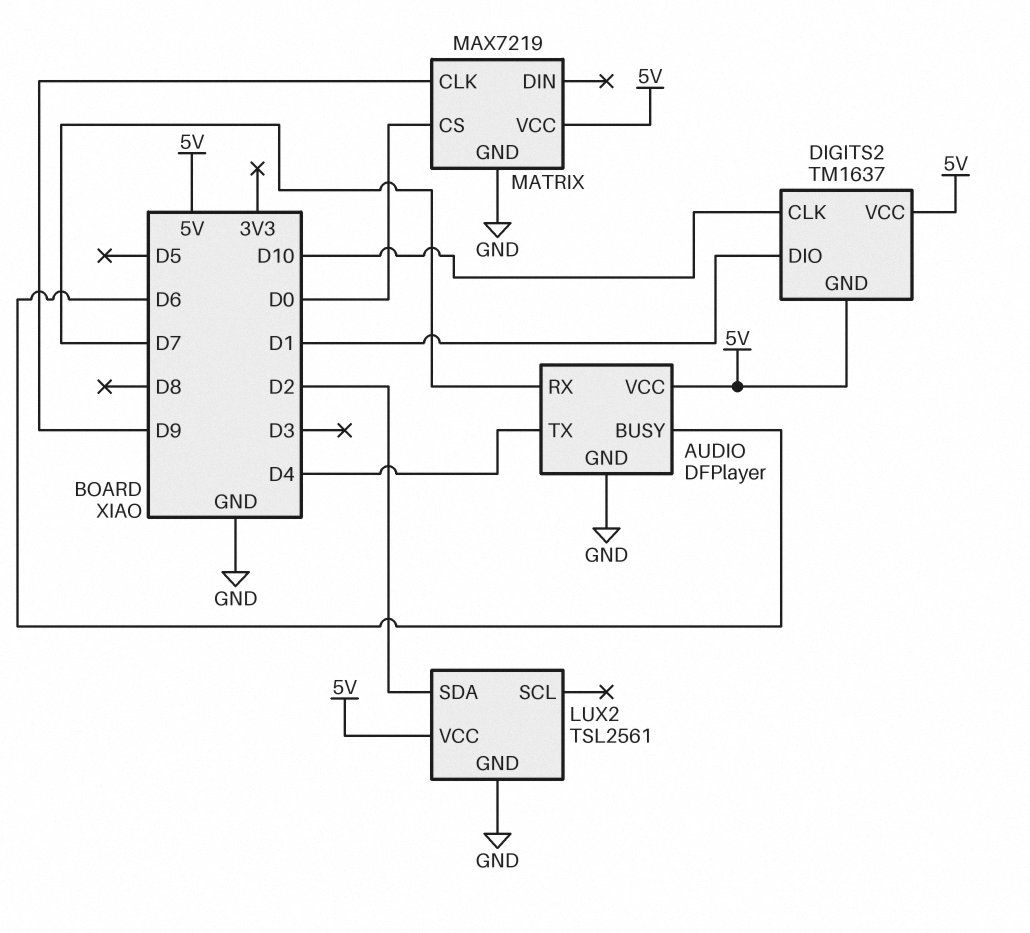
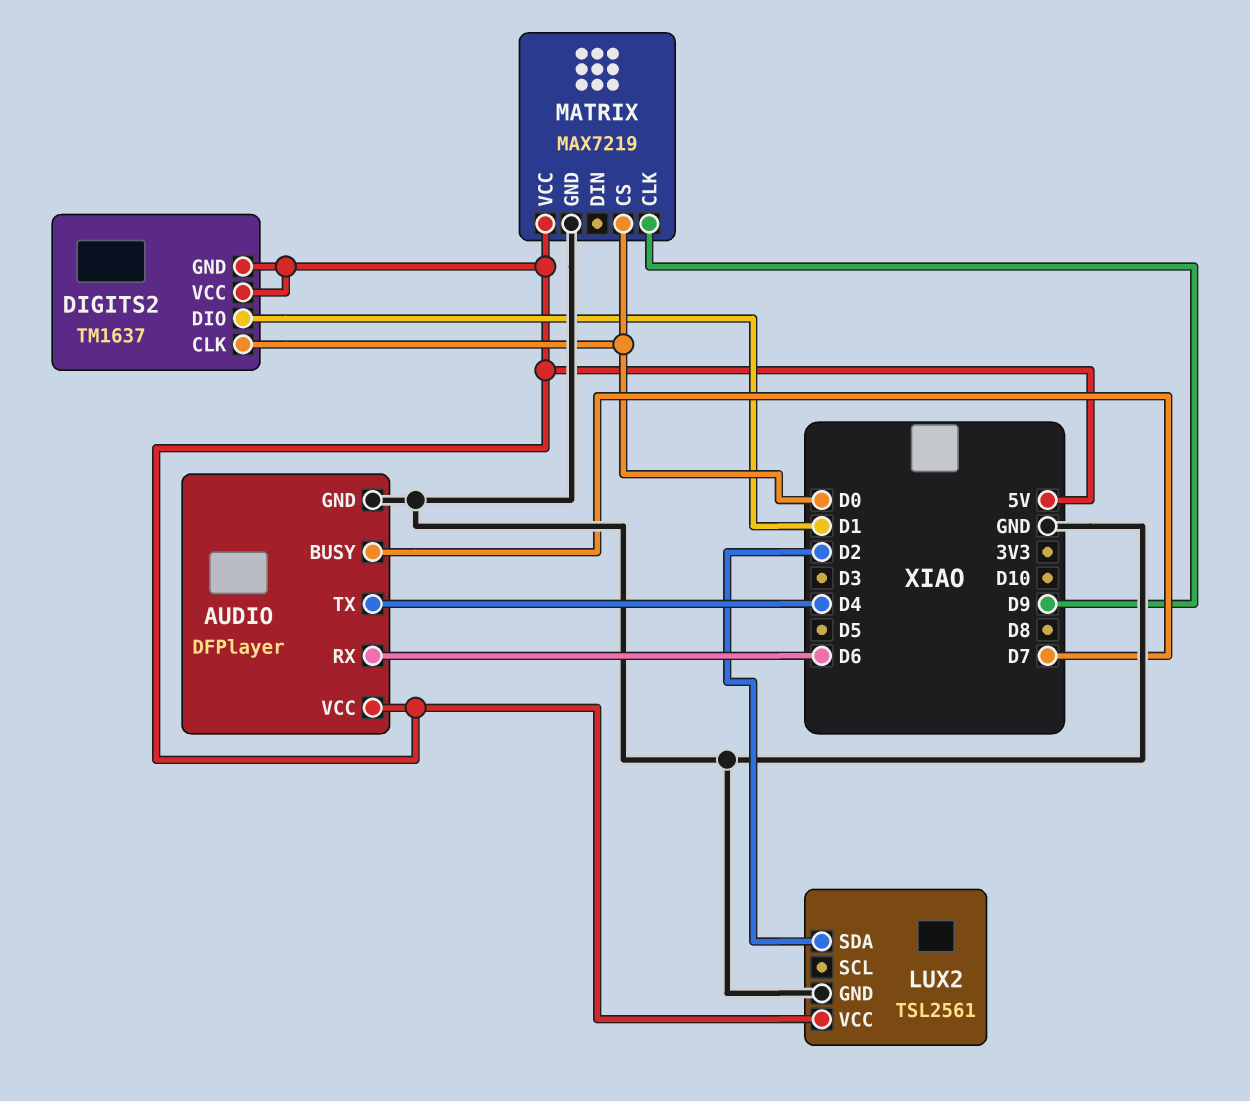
AUDIO pin BUSY: D6 -> D7
AUDIO pin RX: D7 -> D6
DIGITS2 pin CLK: D10 -> D0

